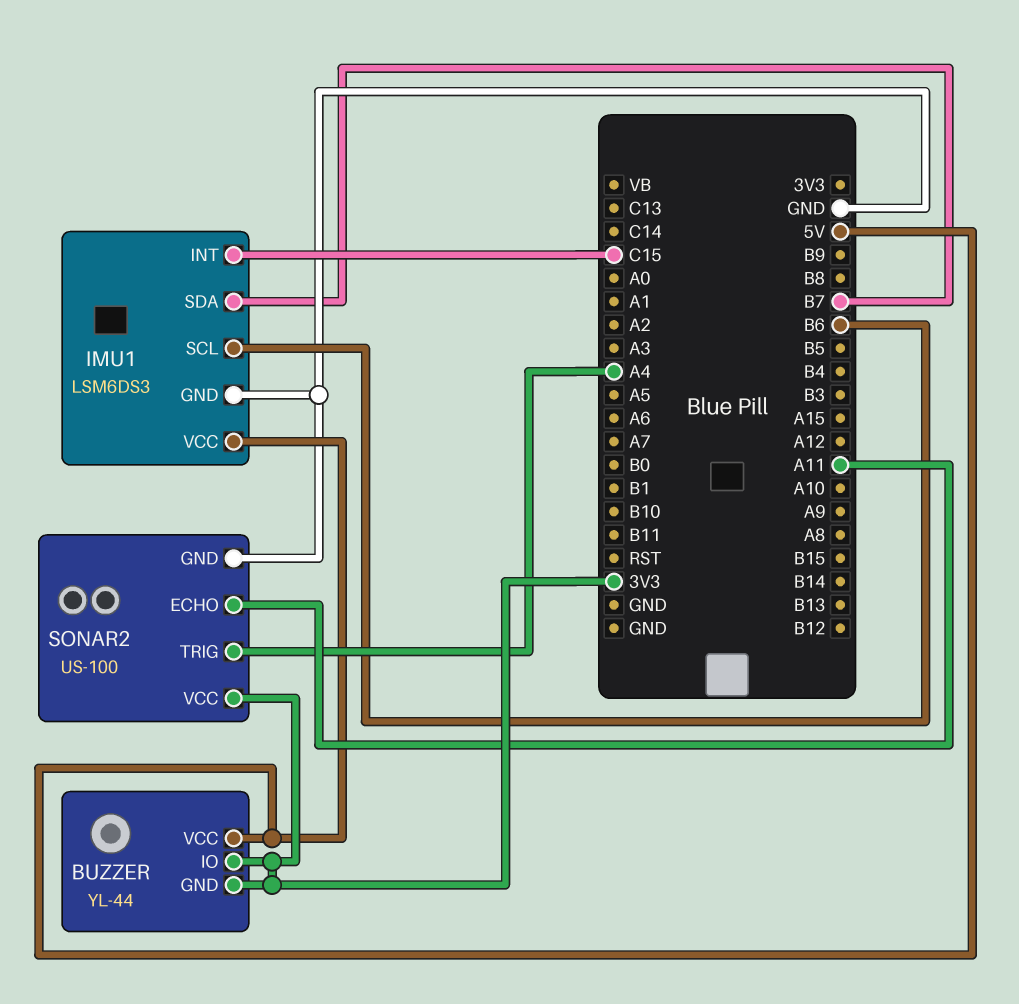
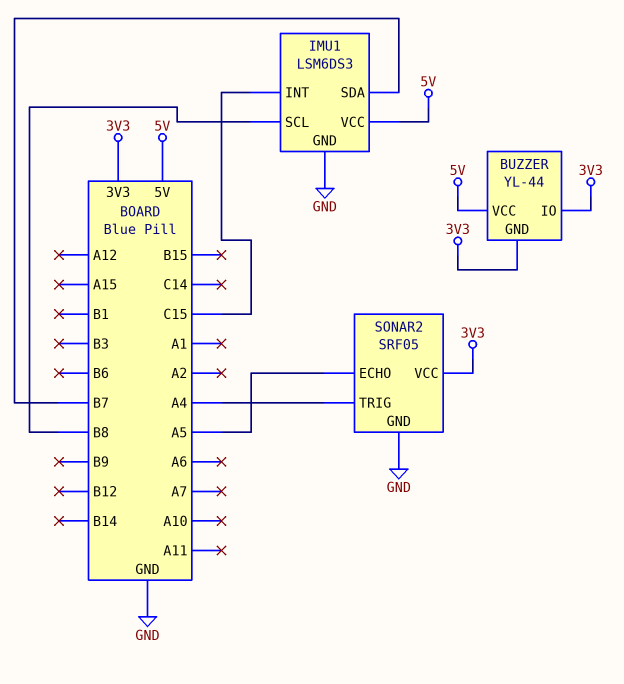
IMU1 pin SCL: B6 -> B8
SONAR2: US-100 -> SRF05
SONAR2 pin ECHO: A11 -> A5

